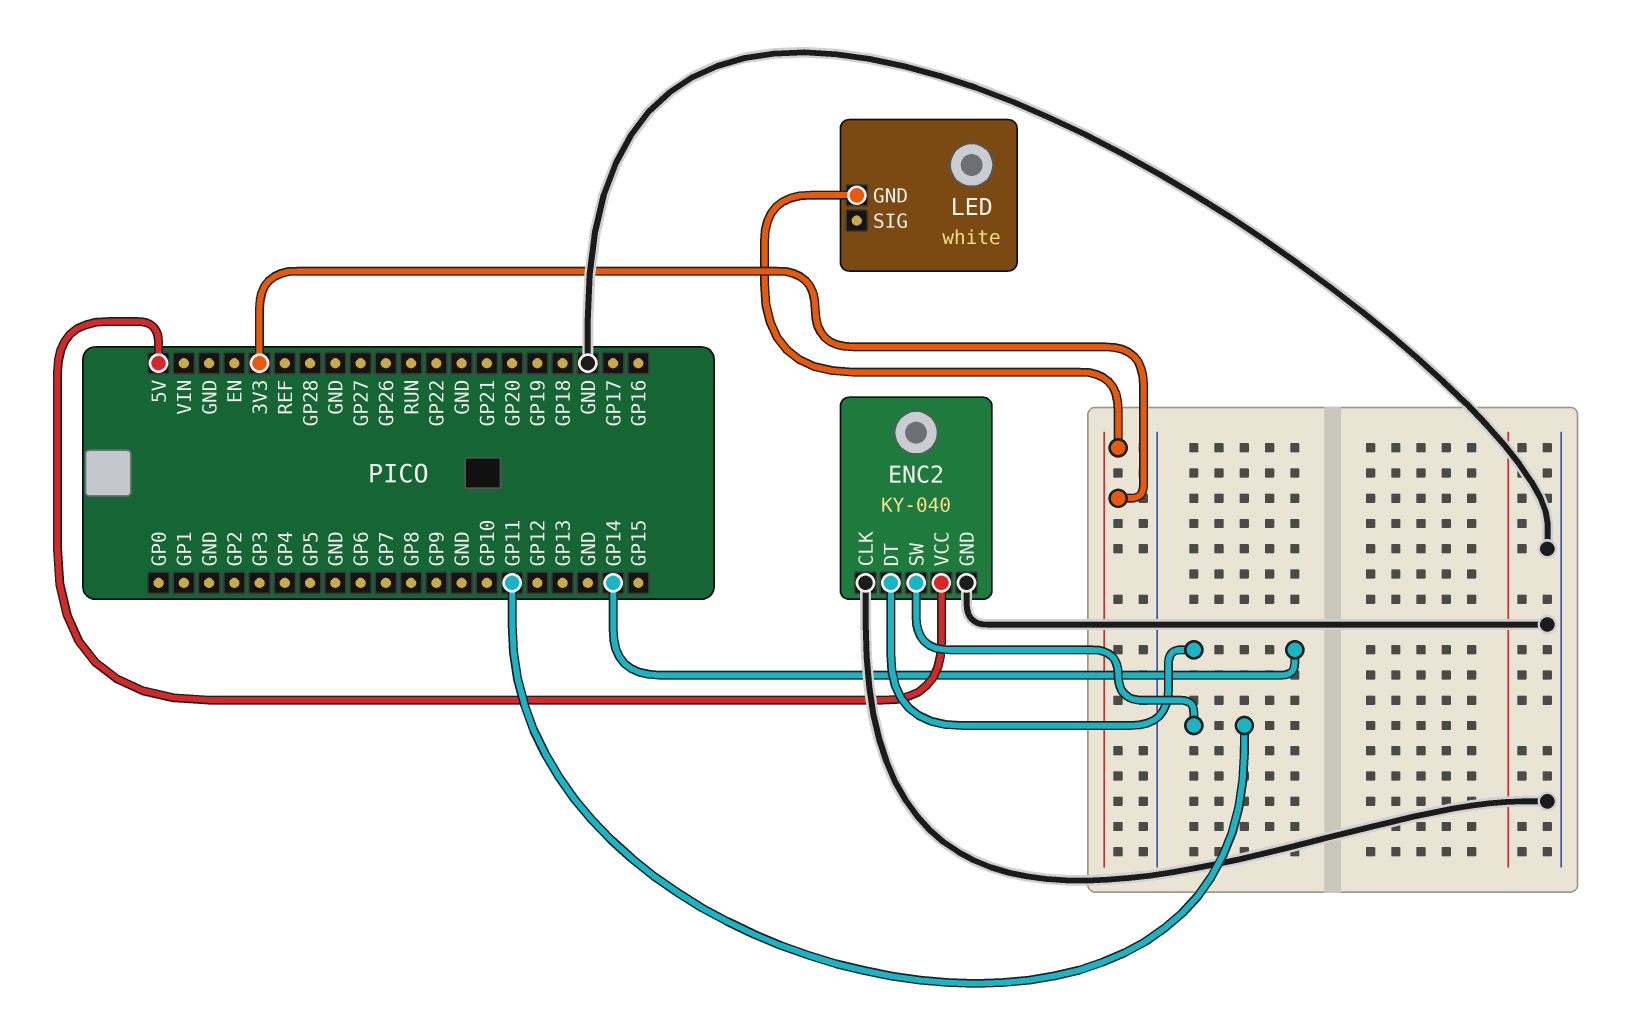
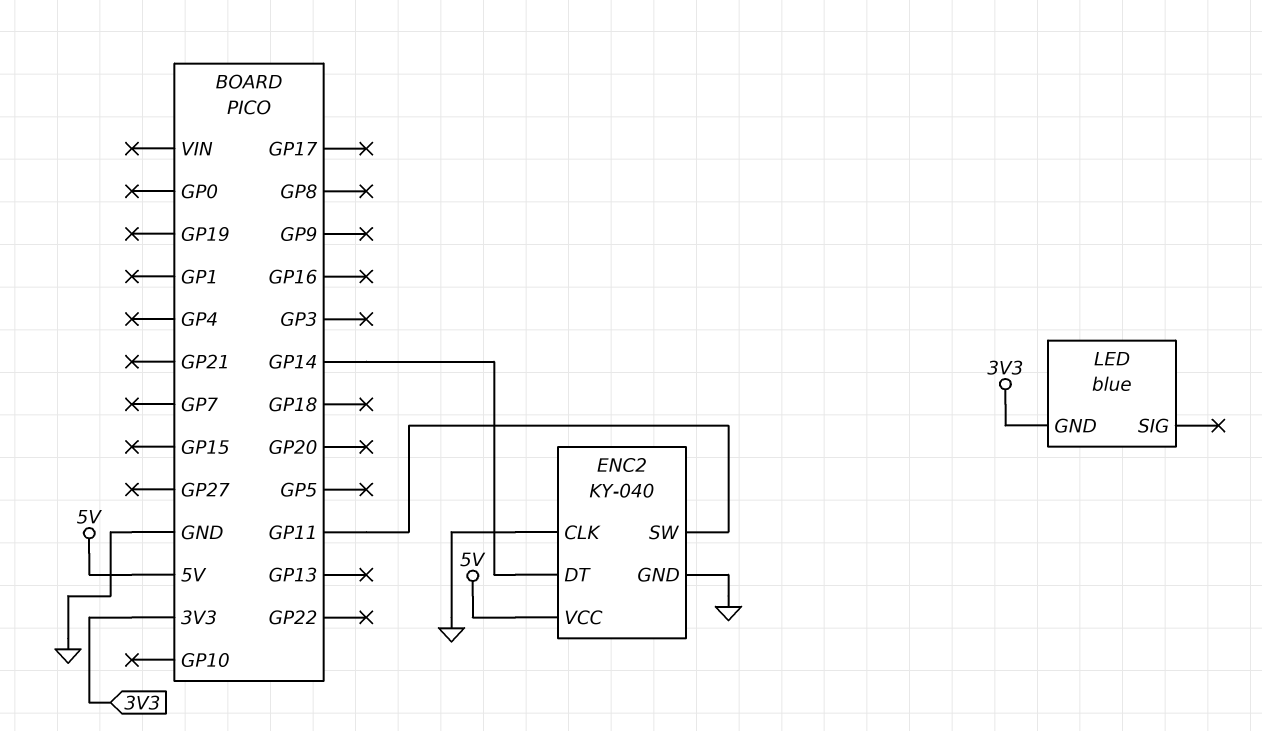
LED: white -> blue

